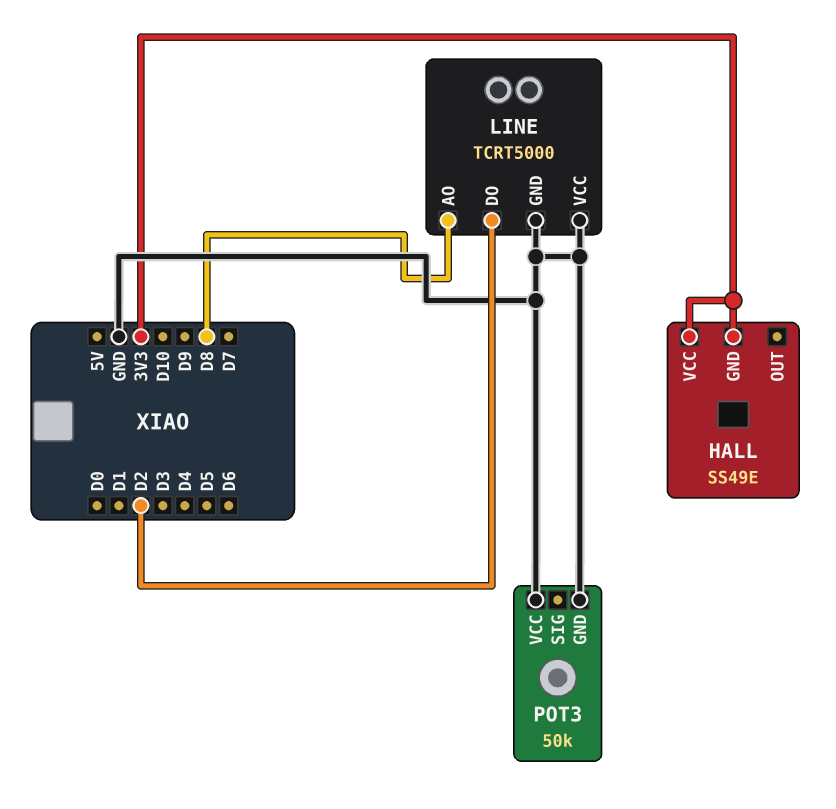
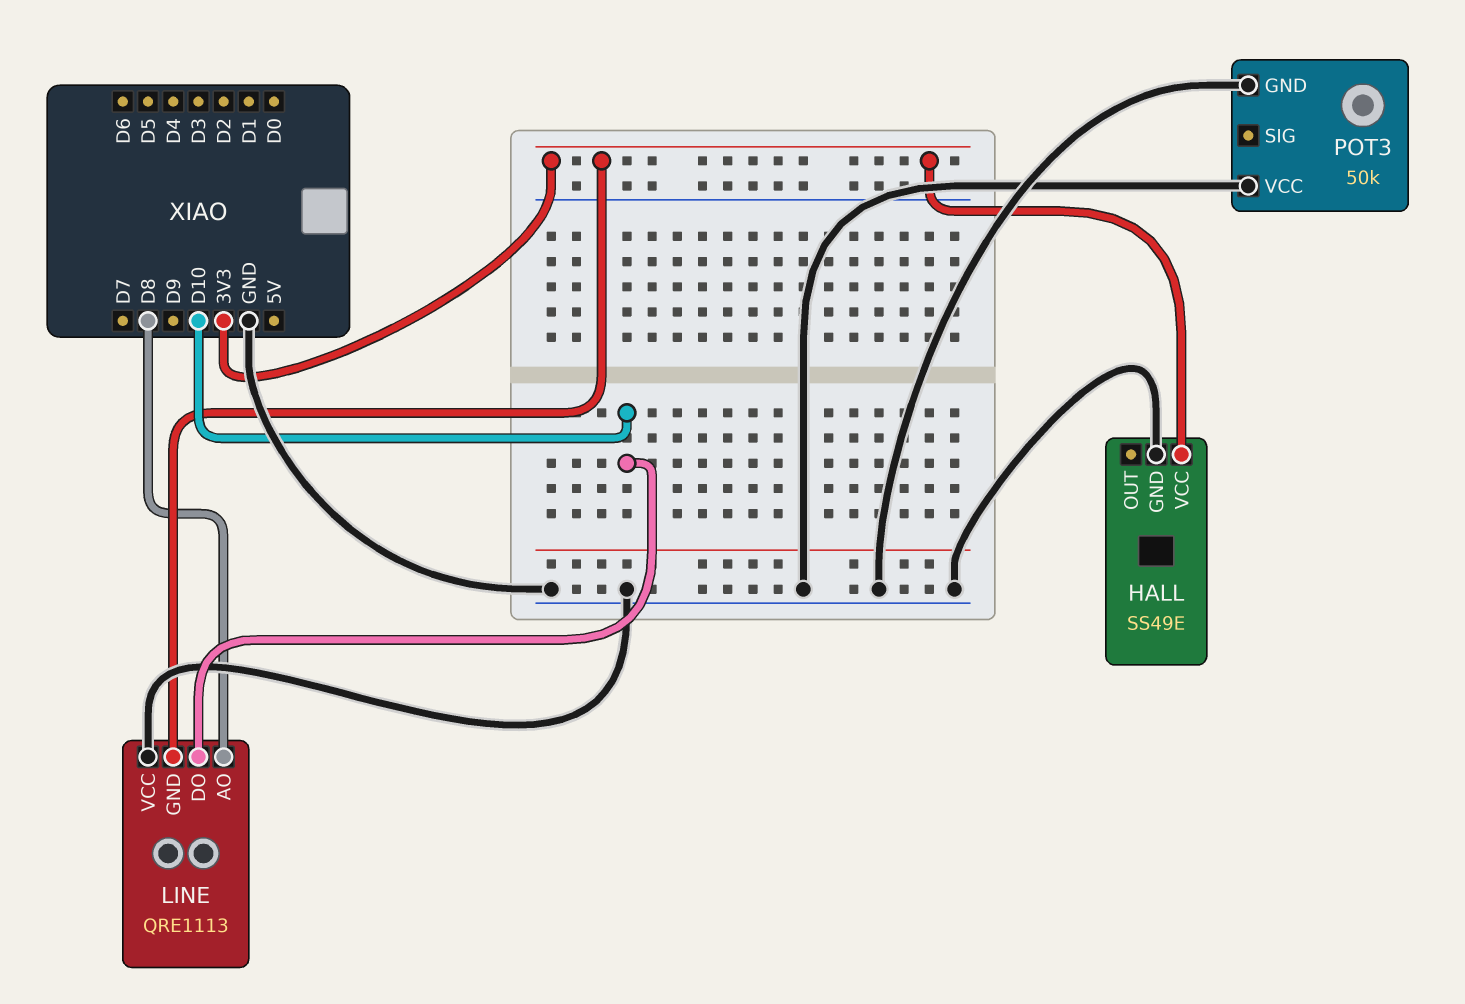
HALL pin GND: 3V3 -> GND
LINE: TCRT5000 -> QRE1113
LINE pin DO: D2 -> D10
LINE pin GND: GND -> 3V3

